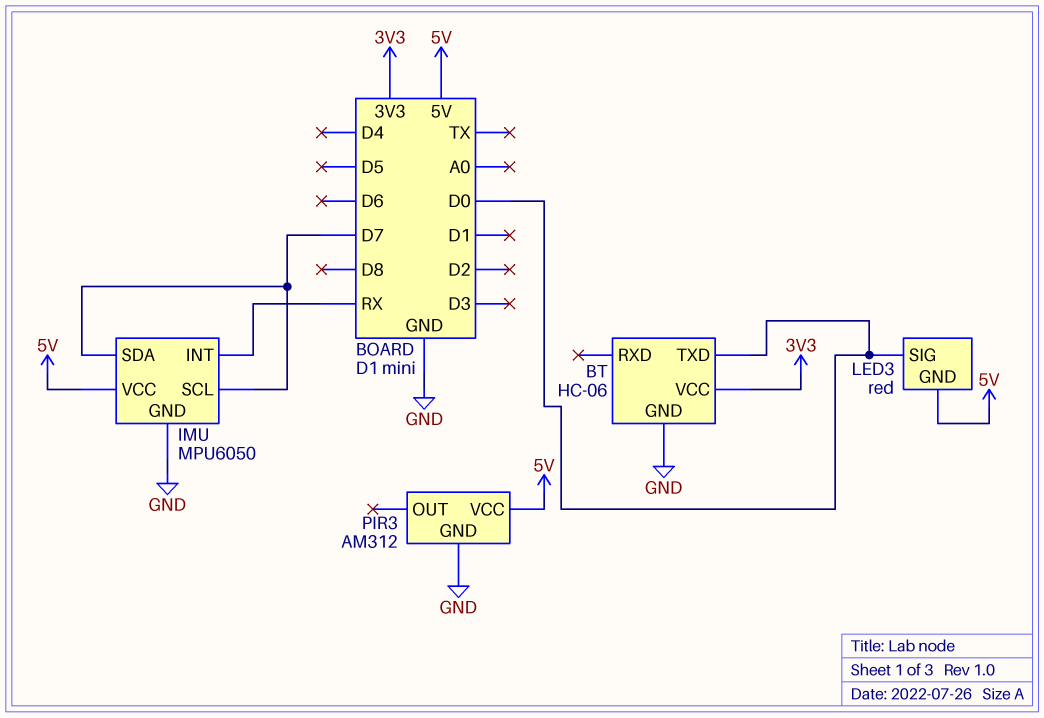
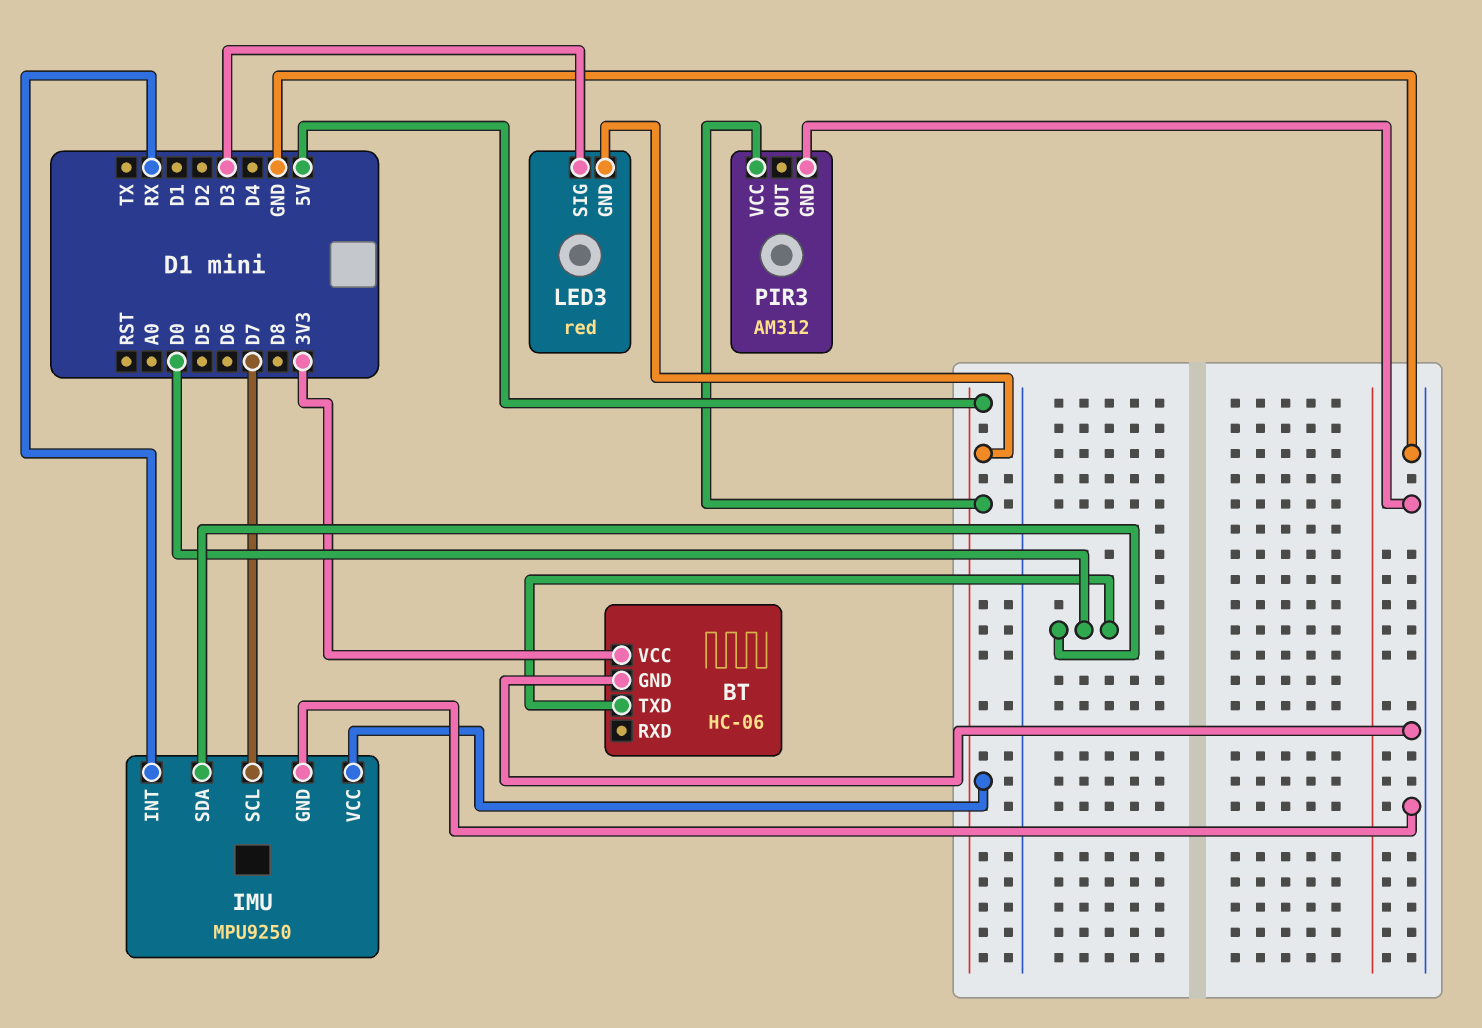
IMU: MPU6050 -> MPU9250
IMU pin SDA: D7 -> D0
LED3 pin SIG: D0 -> D3

